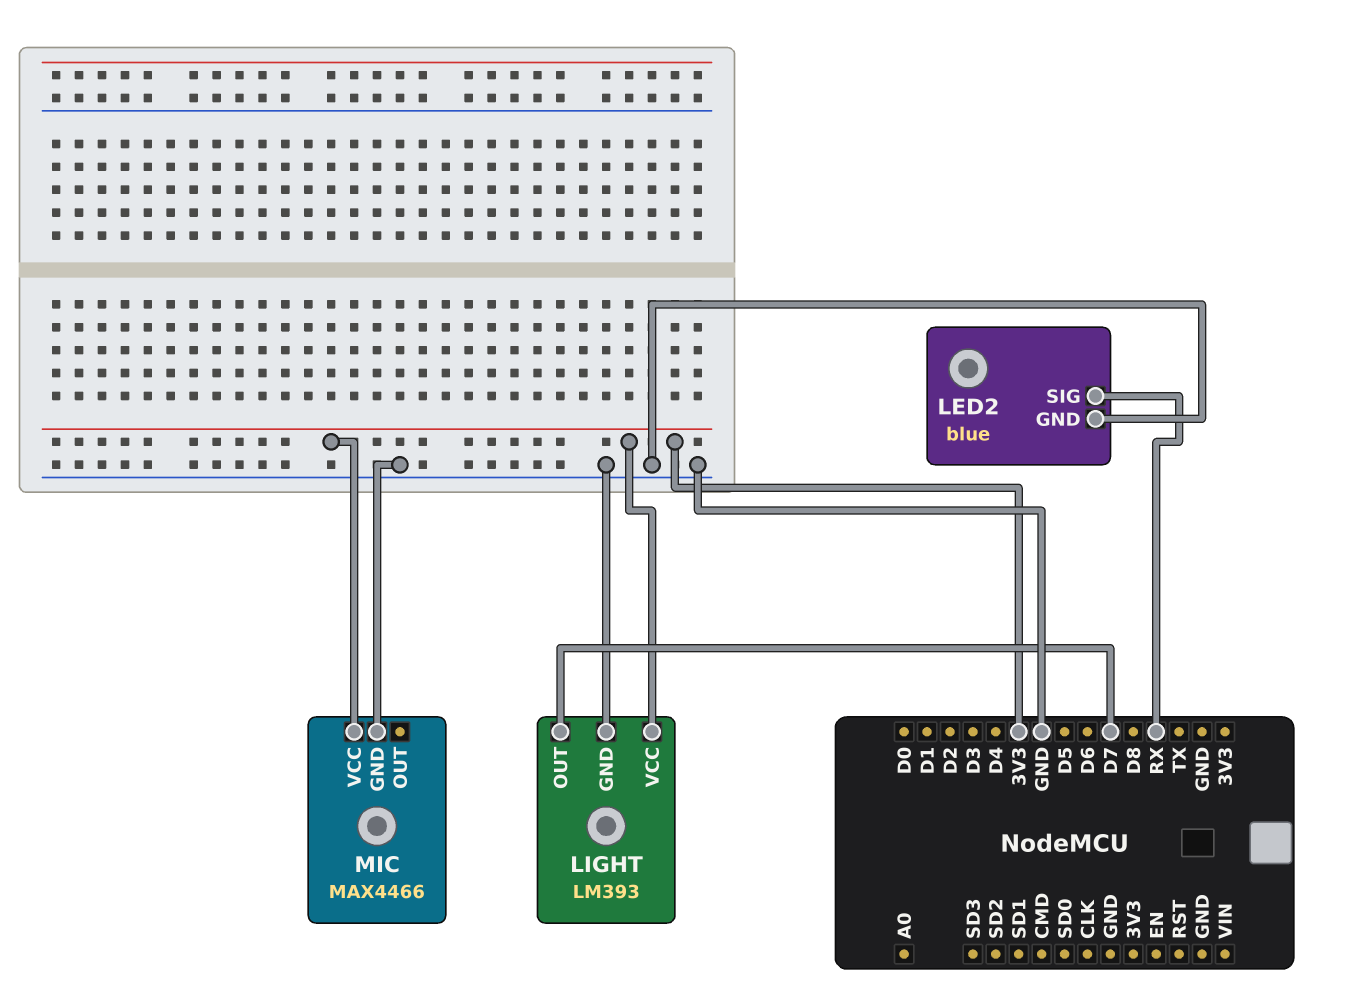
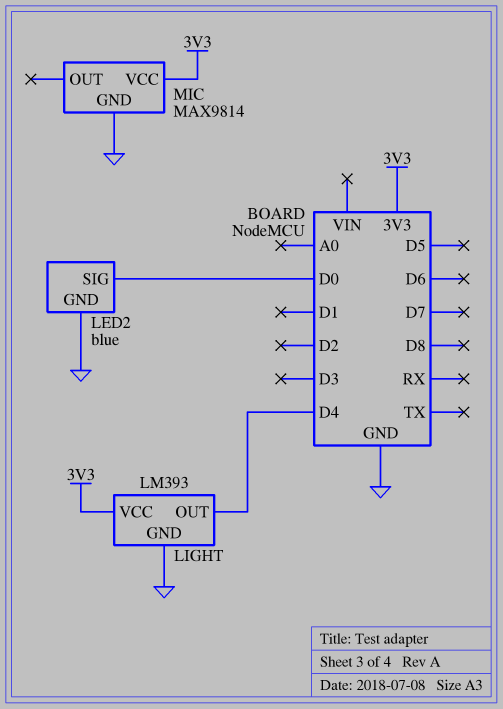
LED2 pin SIG: RX -> D0
LIGHT pin OUT: D7 -> D4
MIC: MAX4466 -> MAX9814

